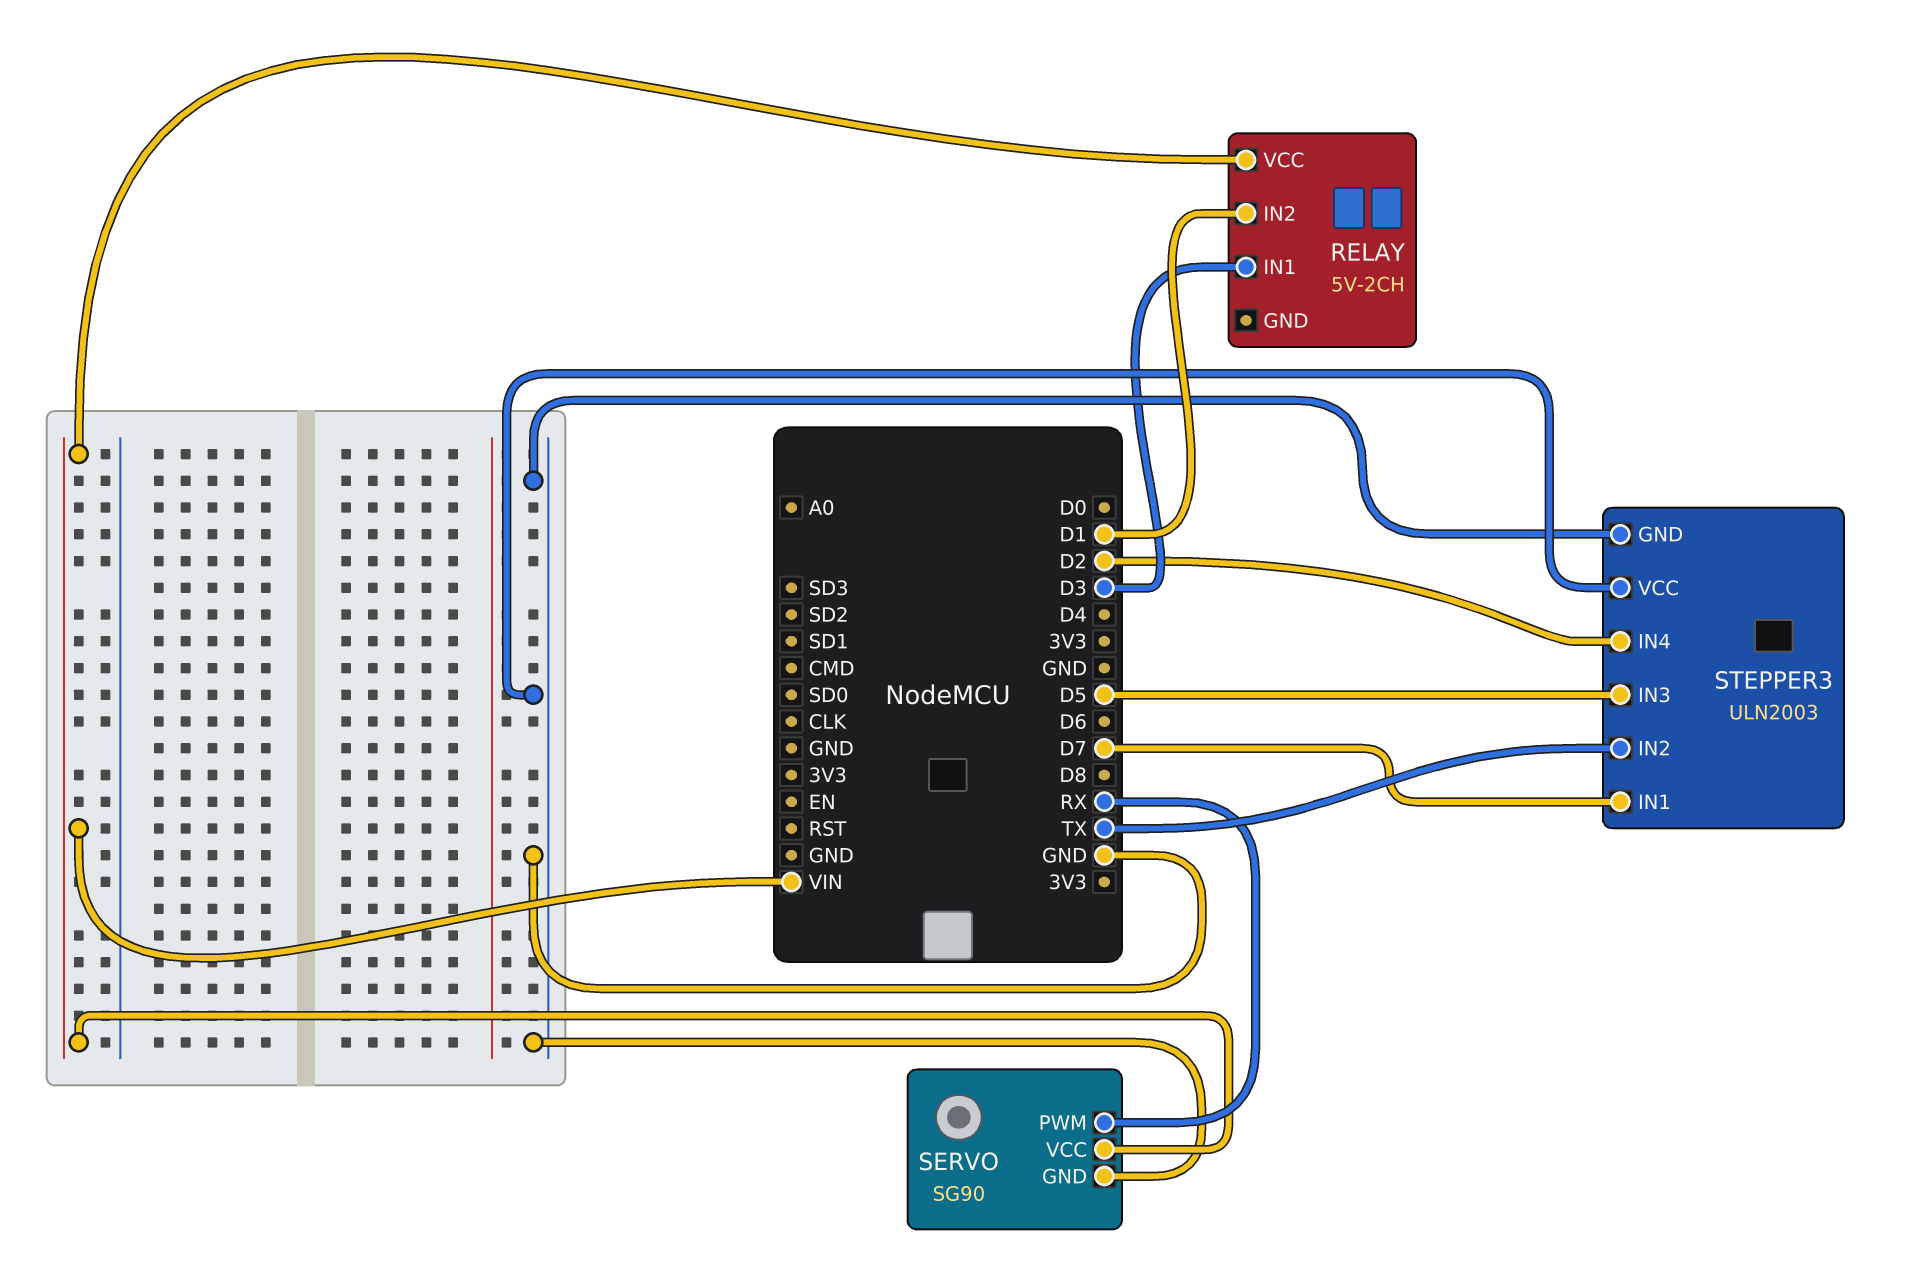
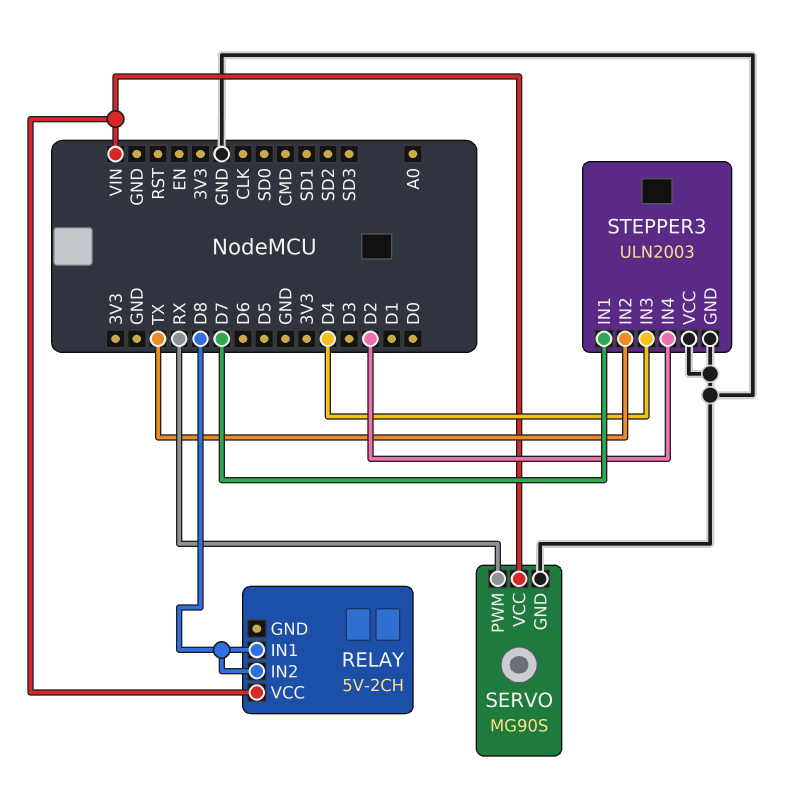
RELAY pin IN1: D3 -> D8
RELAY pin IN2: D1 -> D8
SERVO: SG90 -> MG90S
STEPPER3 pin IN3: D5 -> D4

